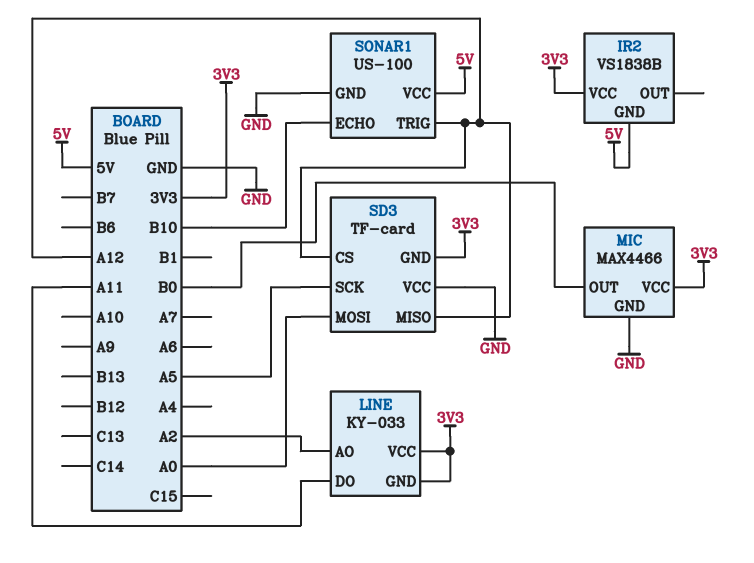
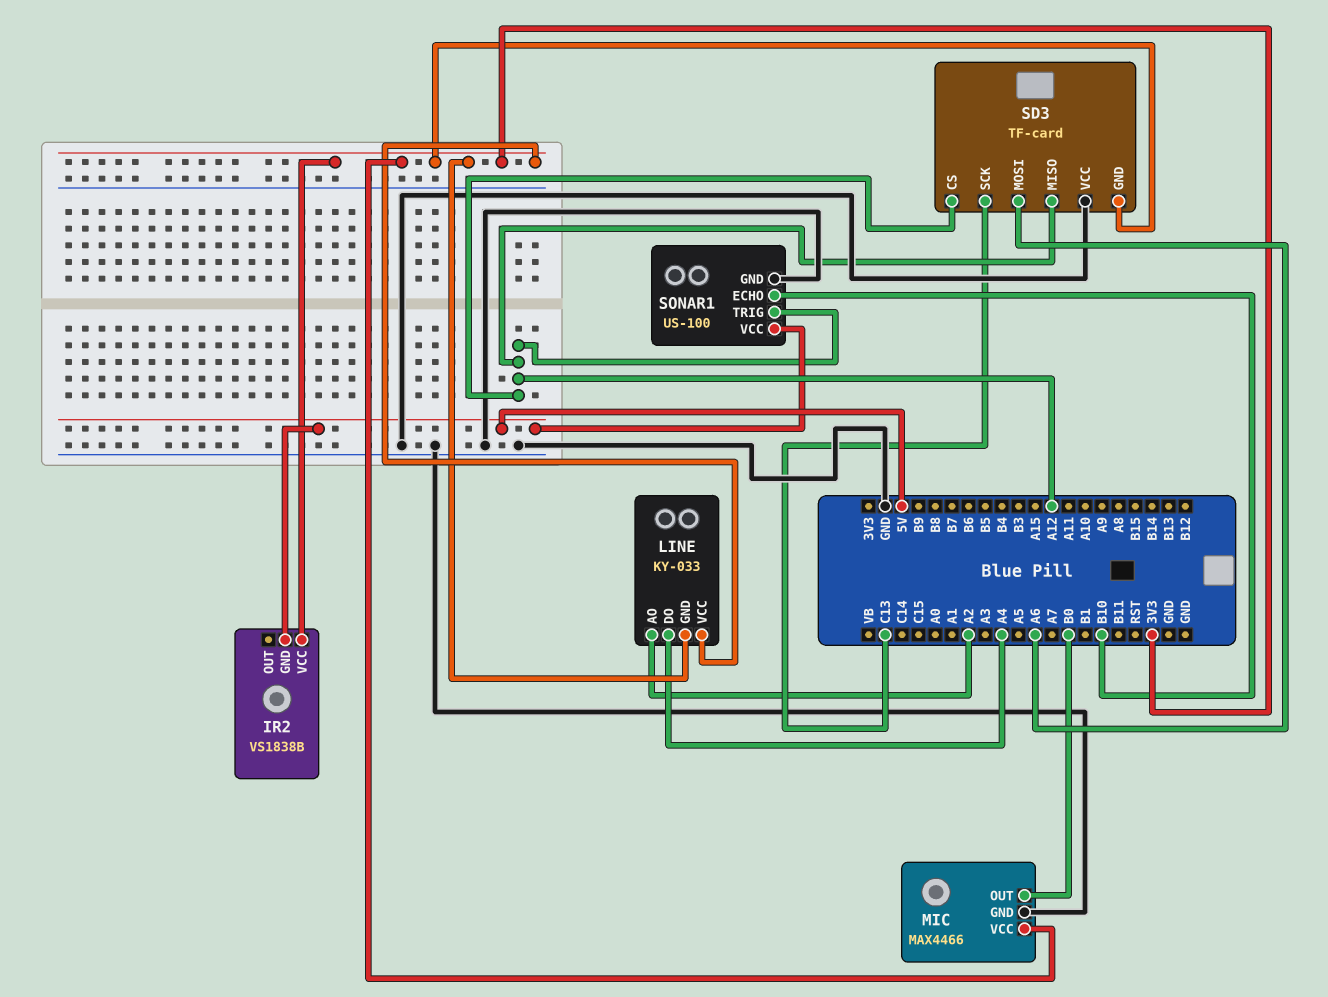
LINE pin DO: A11 -> A4
SD3 pin MOSI: A0 -> A6
SD3 pin SCK: A5 -> C13

